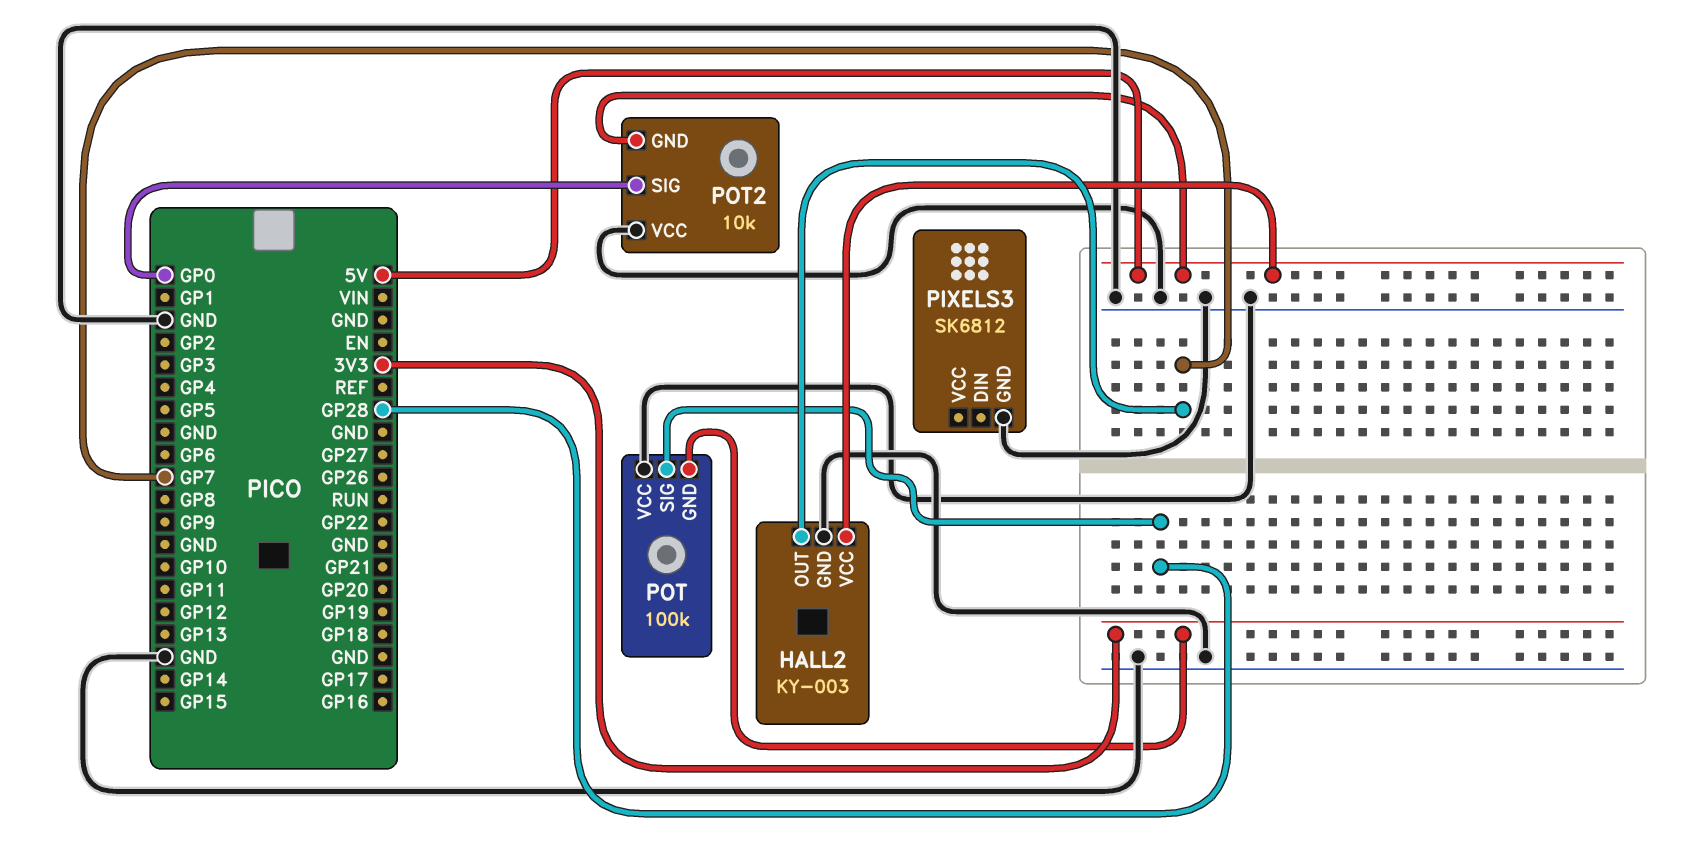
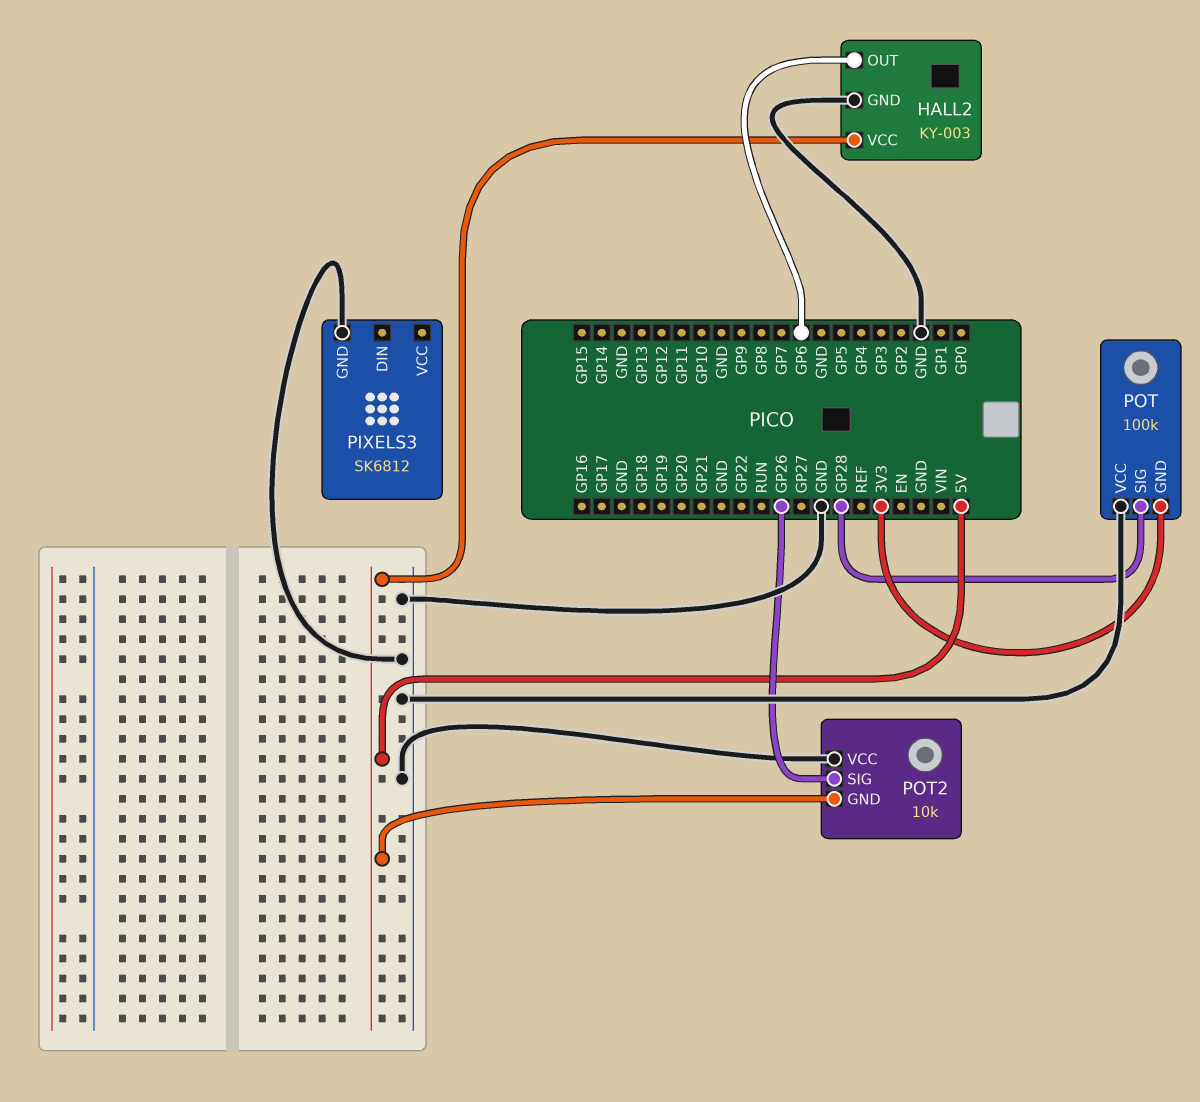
HALL2 pin OUT: GP7 -> GP6
POT2 pin SIG: GP0 -> GP26

